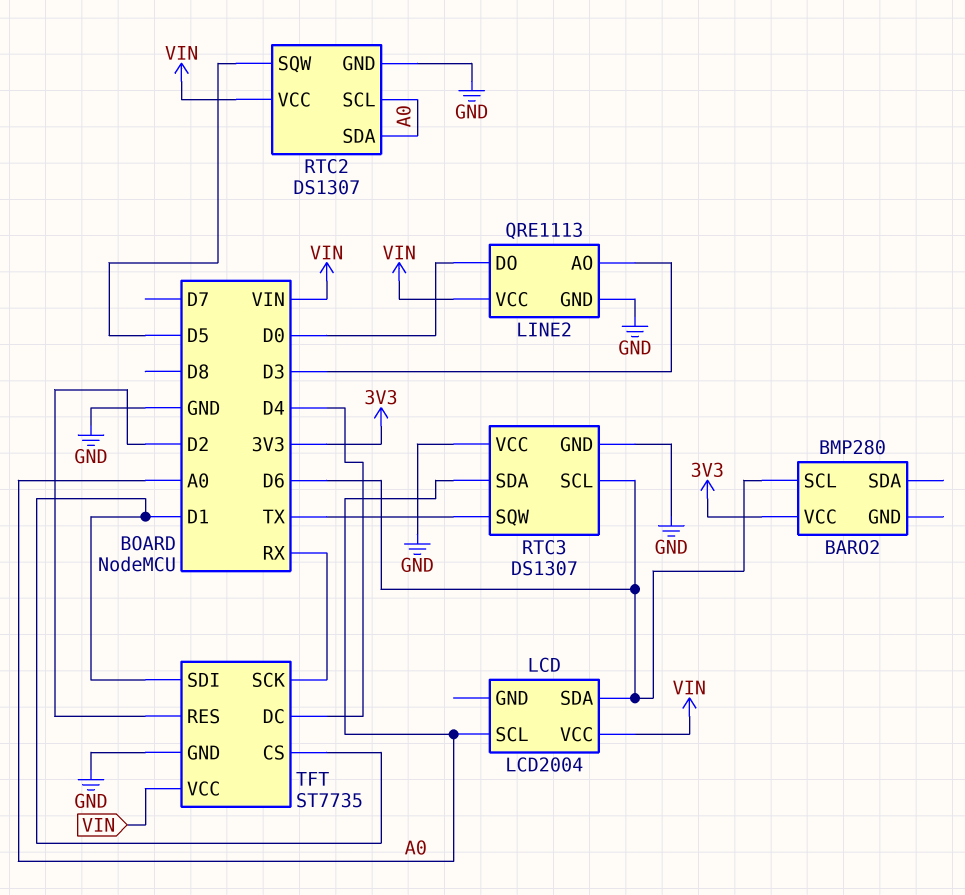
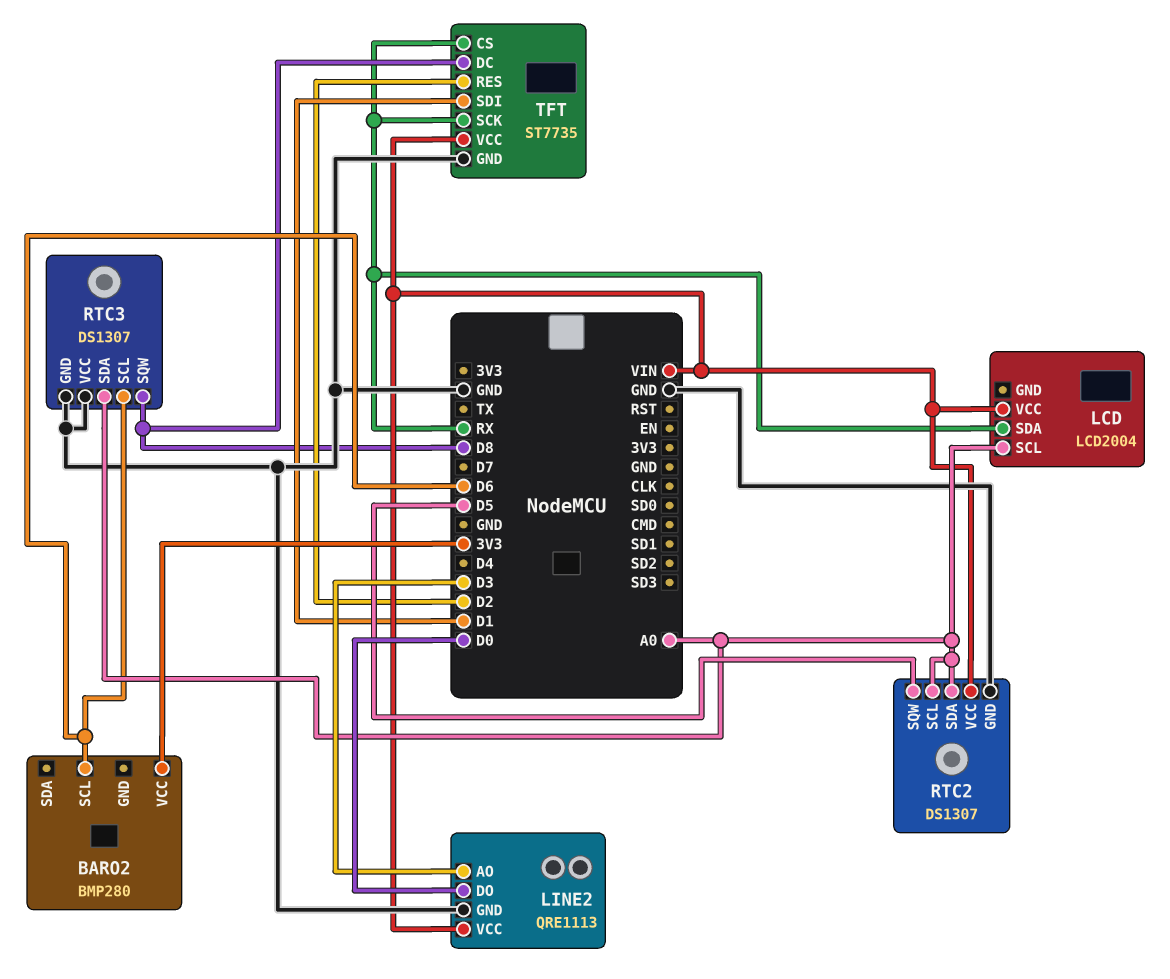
LCD pin SDA: D6 -> RX
RTC3 pin SQW: TX -> D8
TFT pin CS: D1 -> RX
TFT pin DC: D4 -> D8

